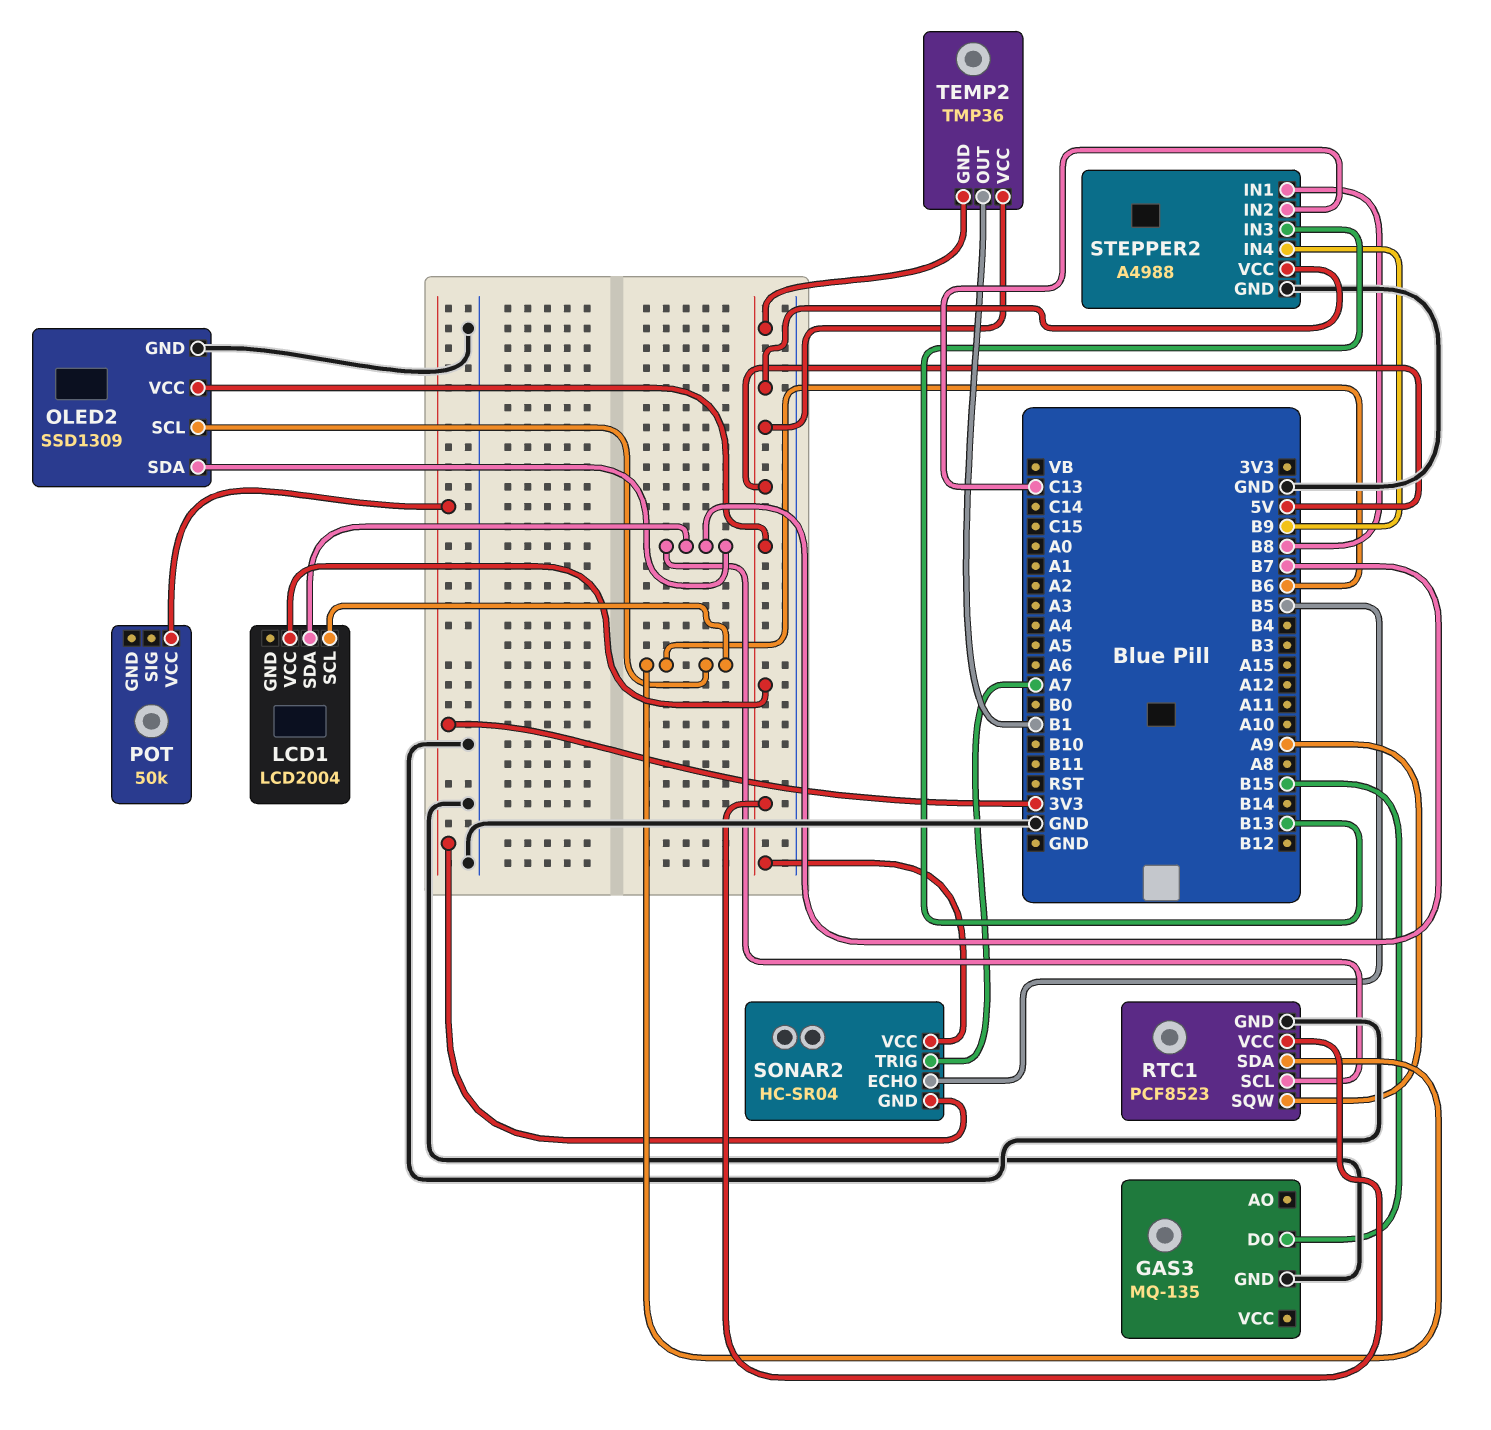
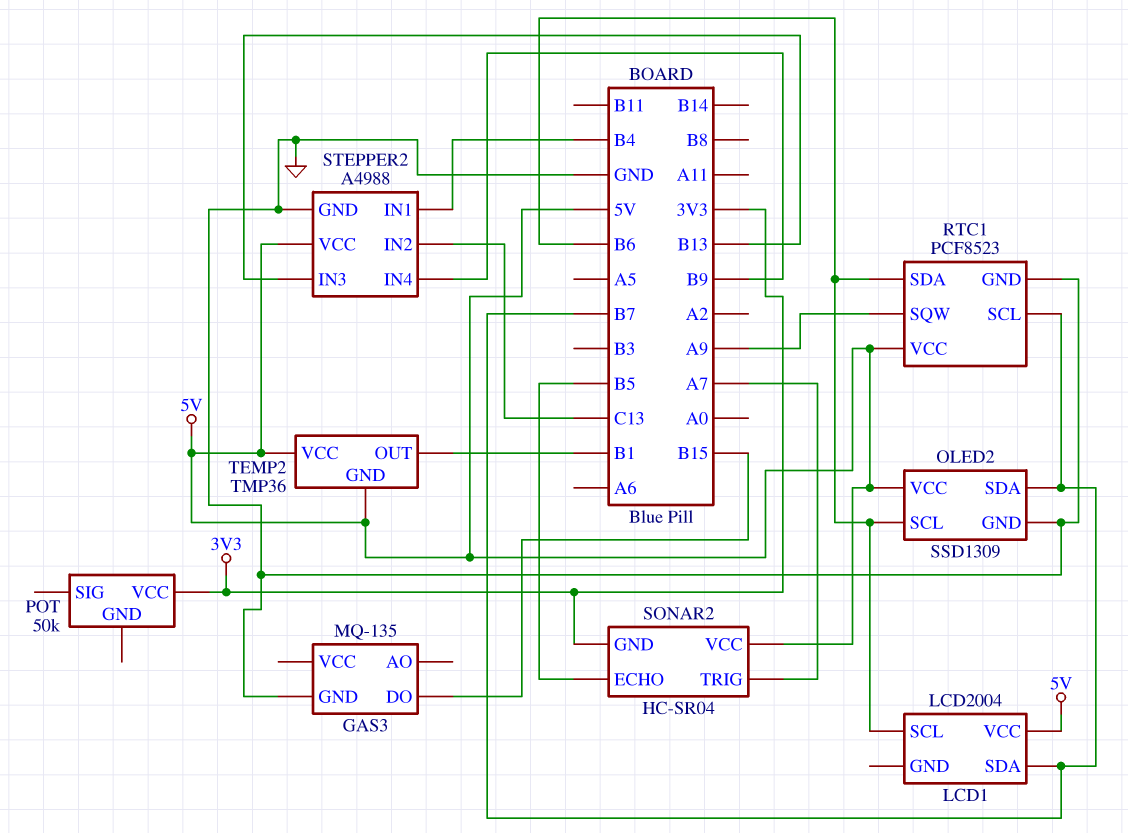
STEPPER2 pin IN1: B8 -> B4

